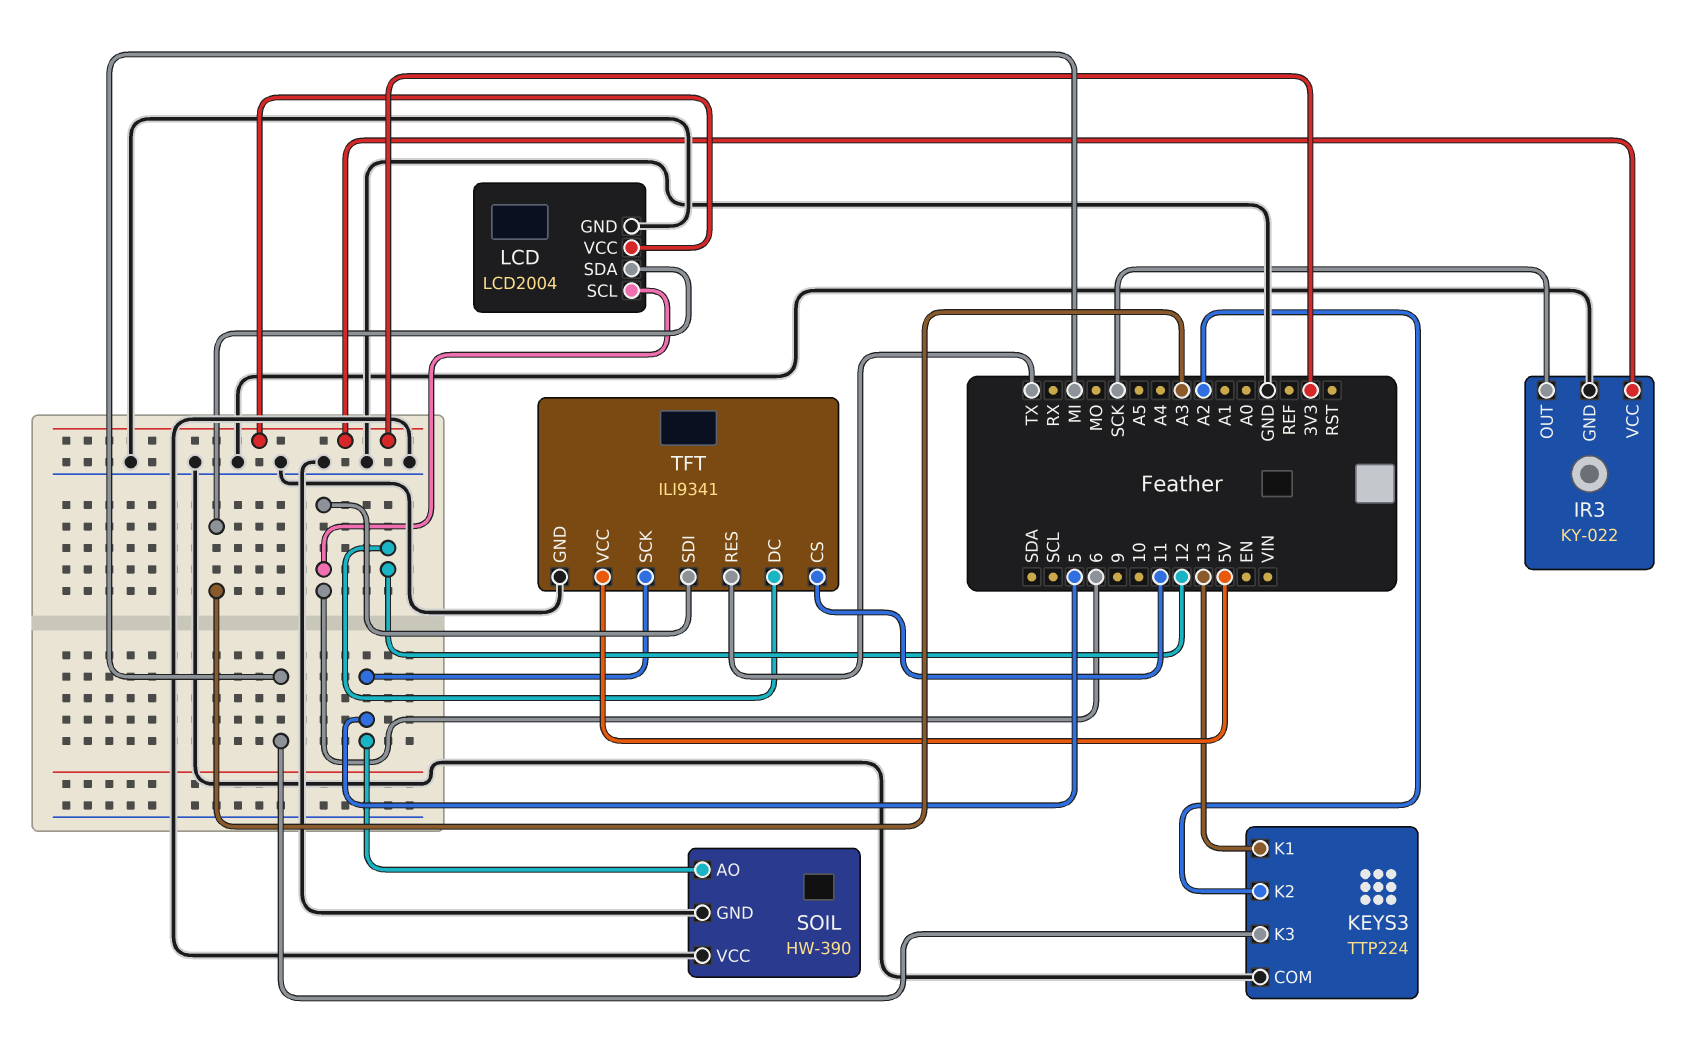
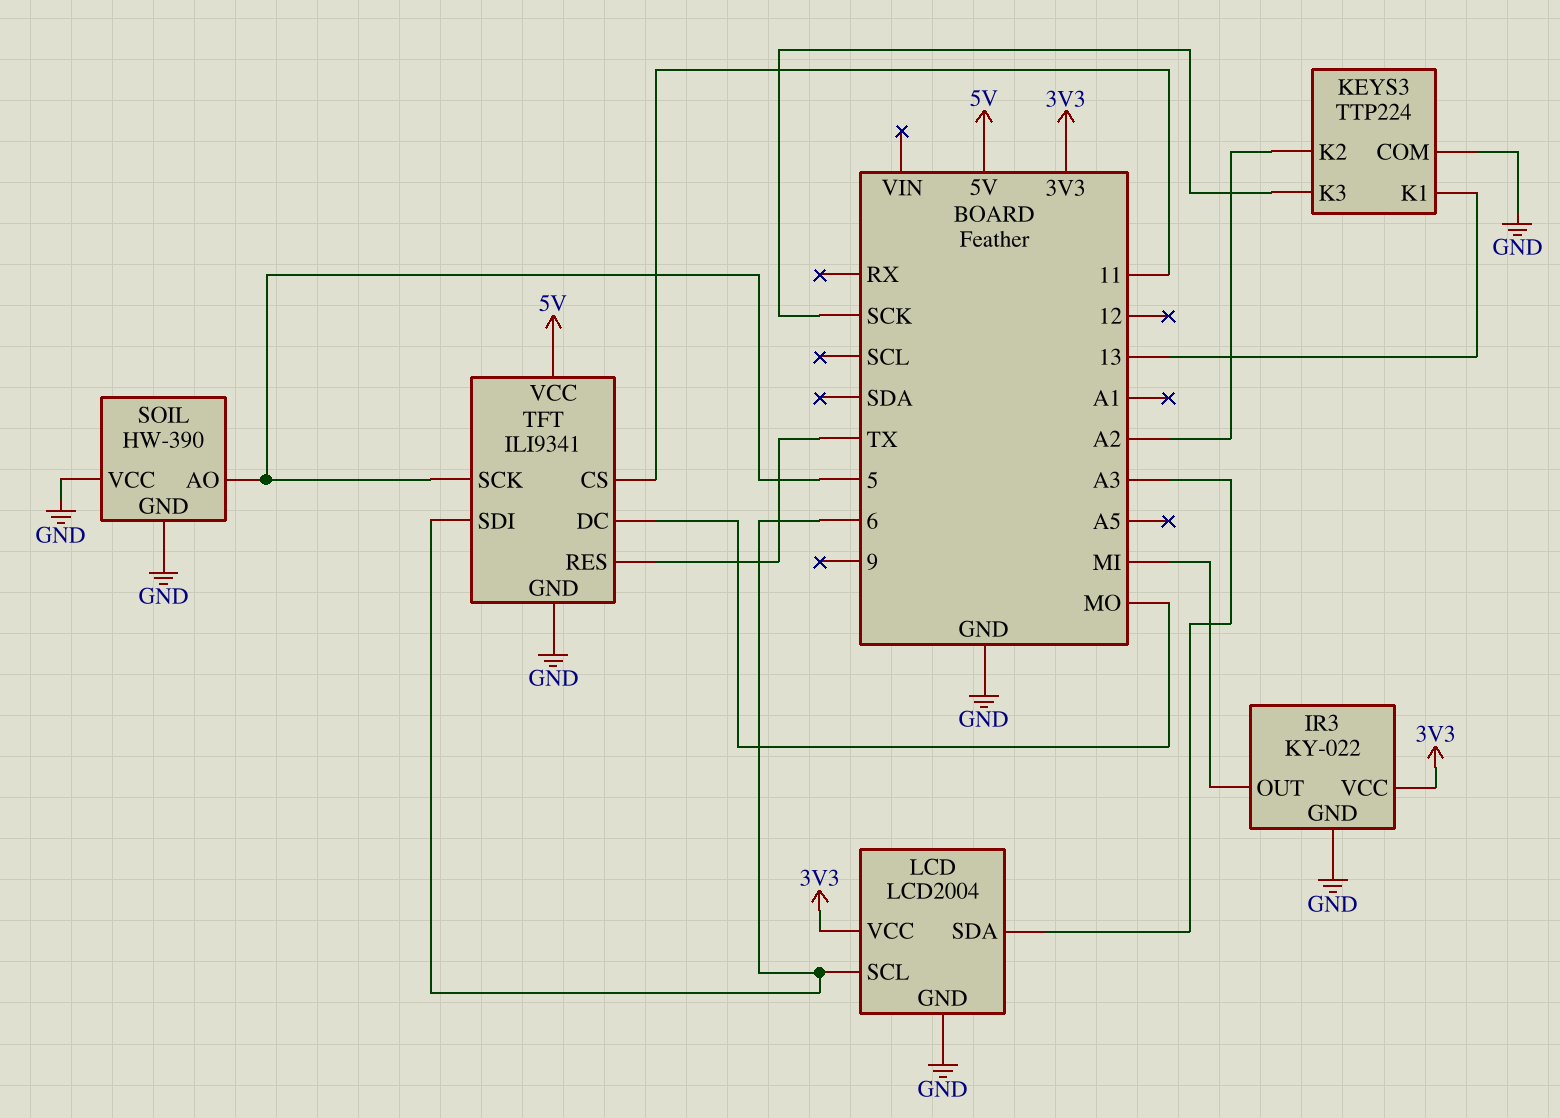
IR3 pin OUT: SCK -> MI
KEYS3 pin K3: MI -> SCK
TFT pin DC: 12 -> MO

